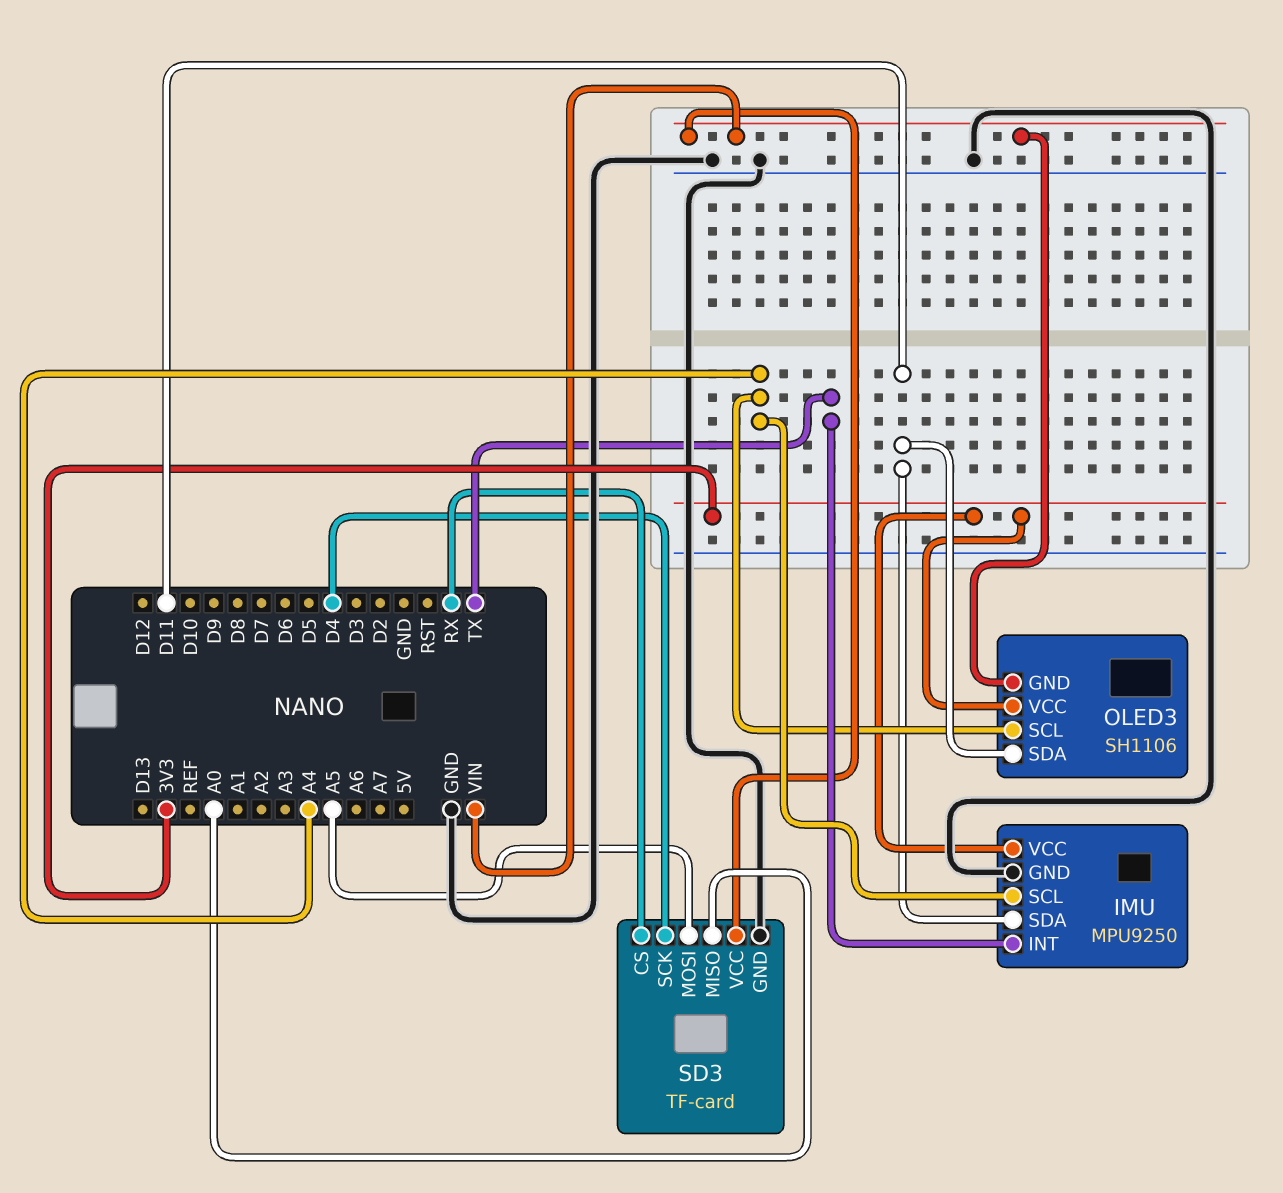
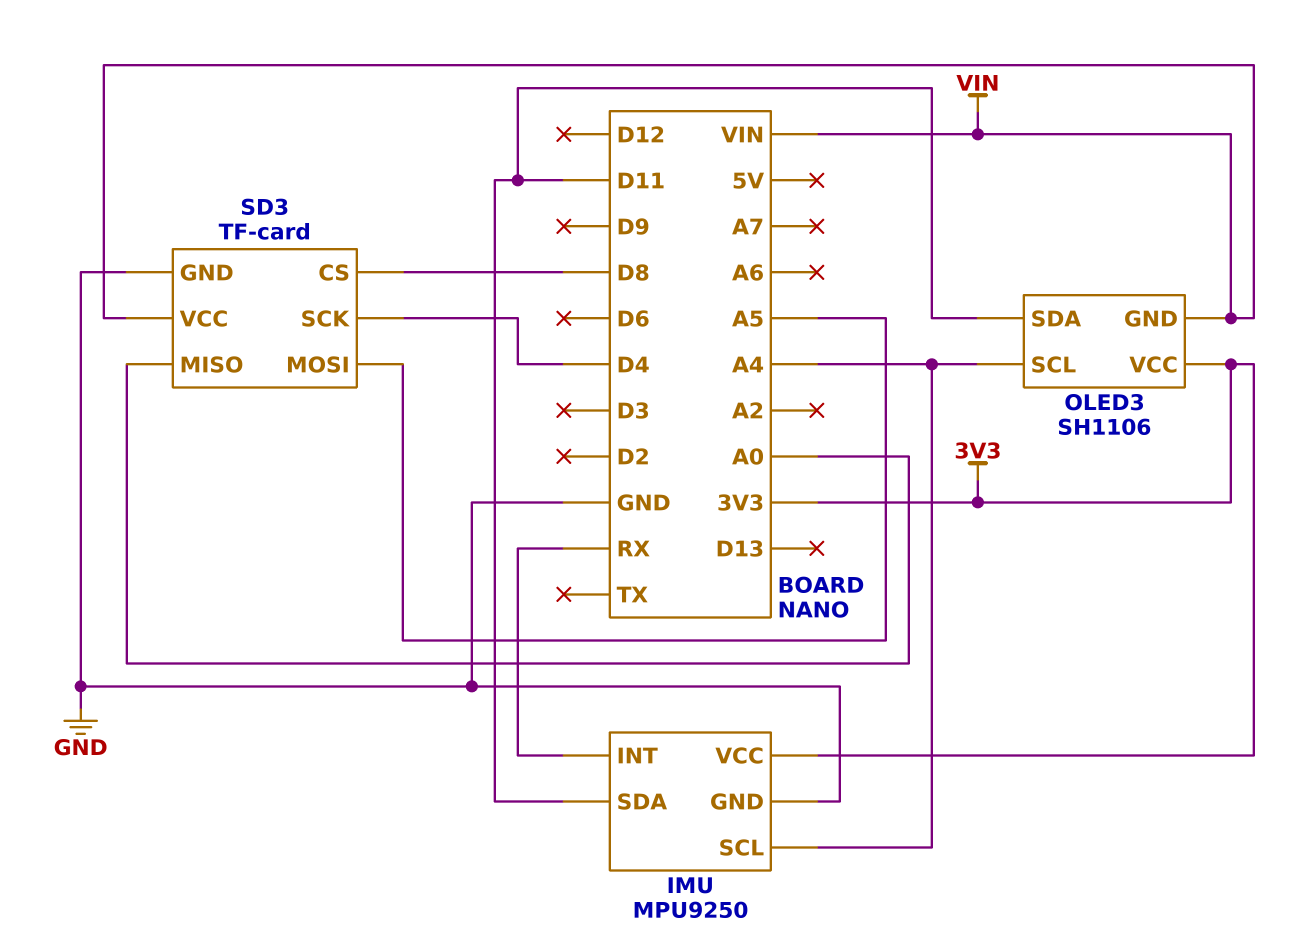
IMU pin INT: TX -> RX
SD3 pin CS: RX -> D8

